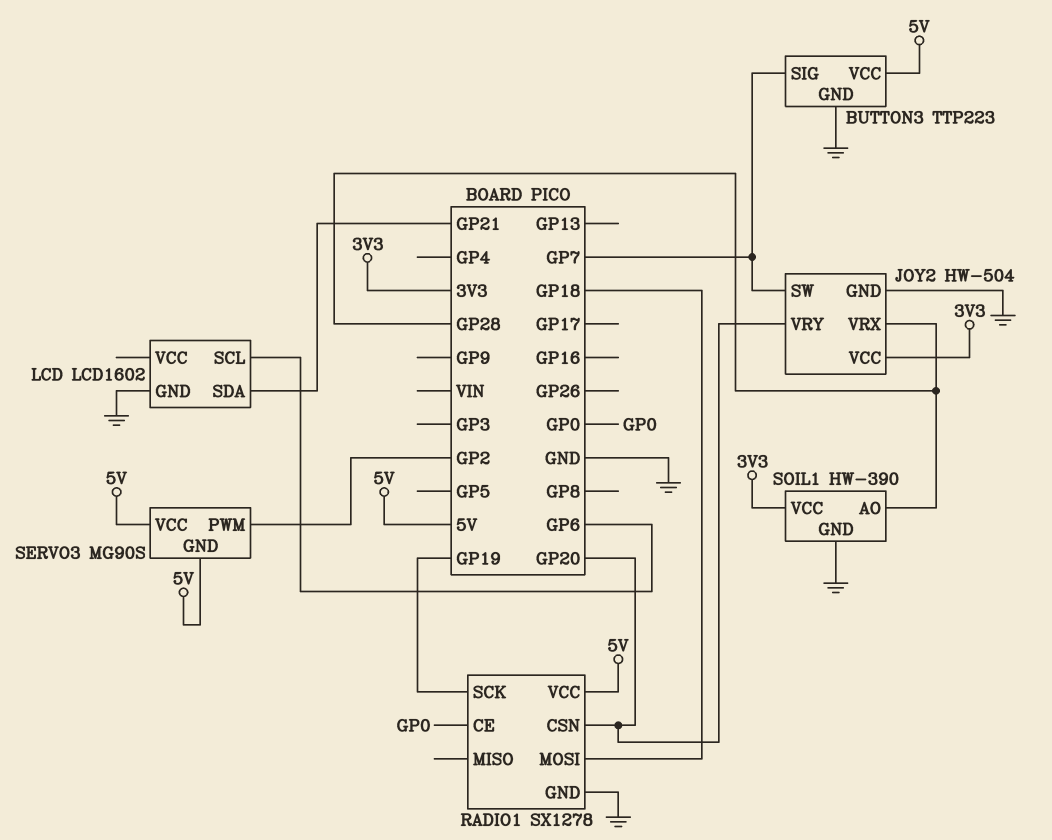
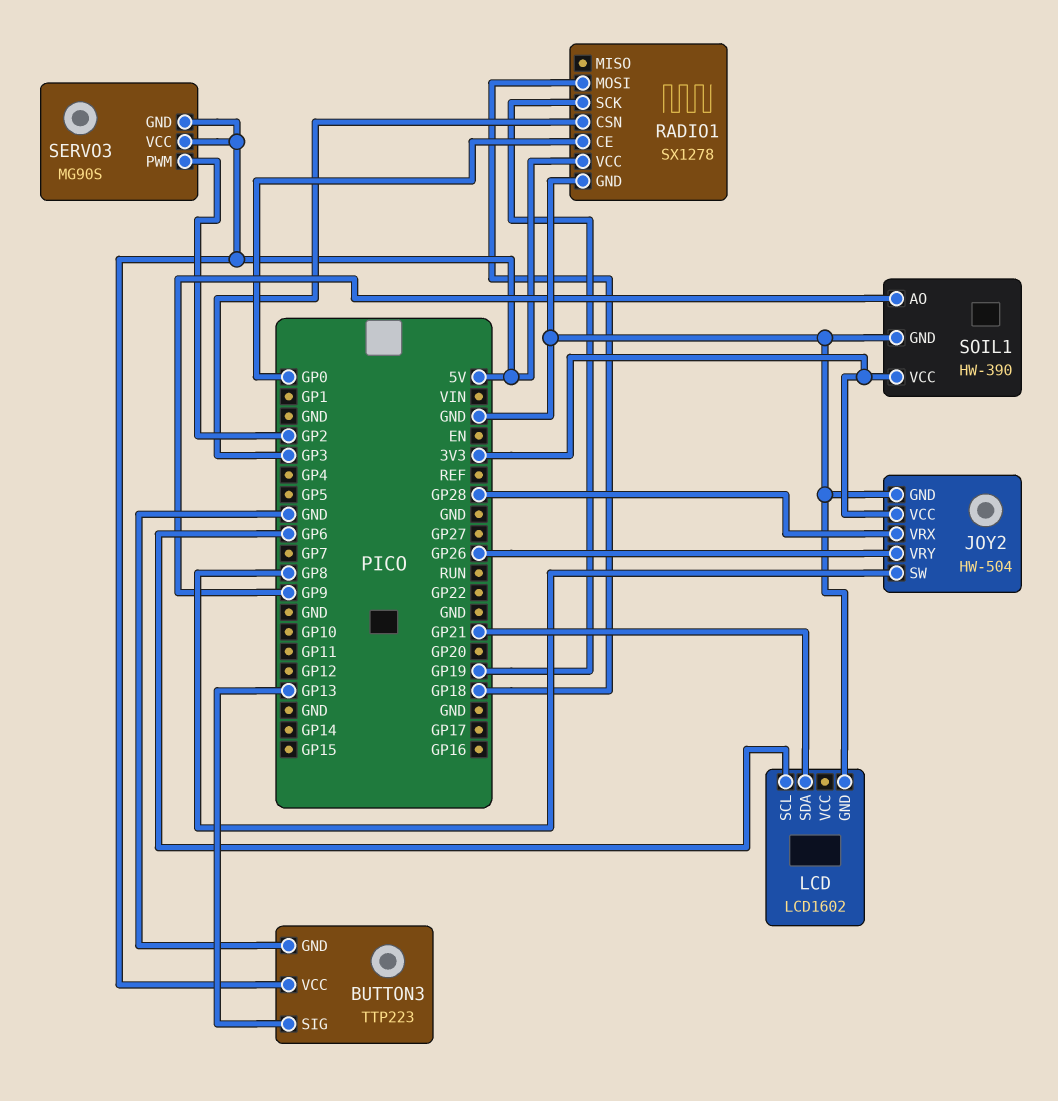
BUTTON3 pin SIG: GP7 -> GP13
JOY2 pin SW: GP7 -> GP8
JOY2 pin VRY: GP20 -> GP26
RADIO1 pin CSN: GP20 -> GP3
SOIL1 pin AO: GP28 -> GP9

